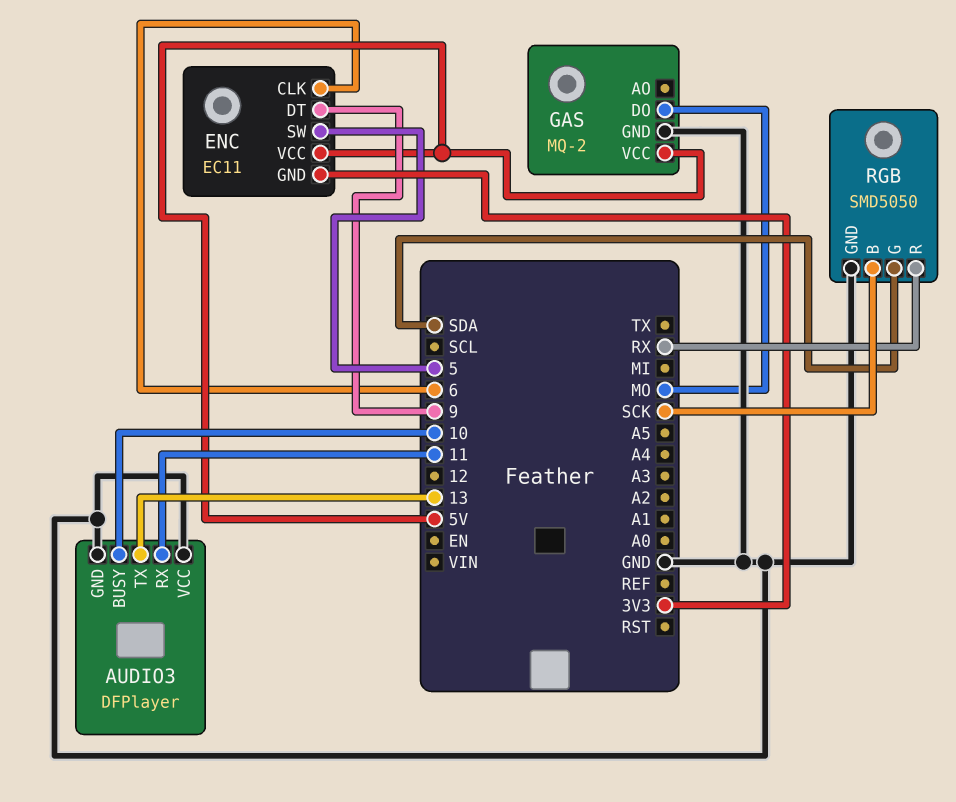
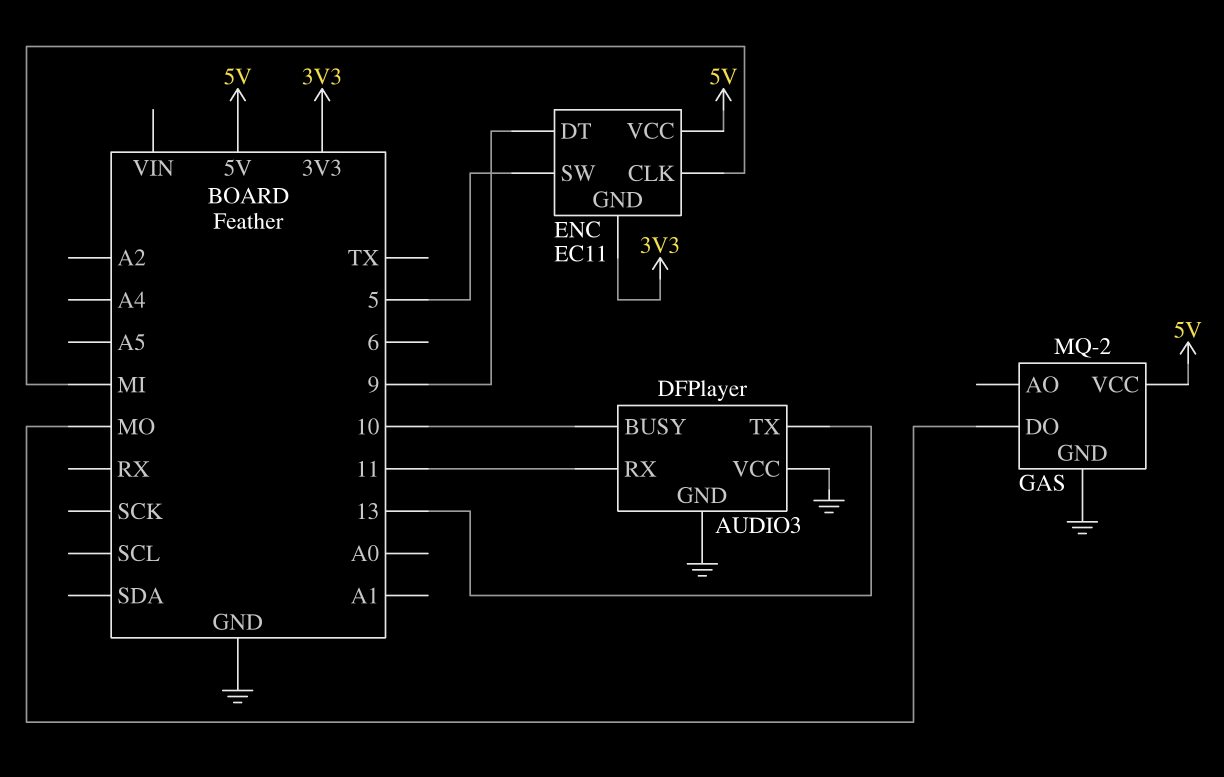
ENC pin CLK: 6 -> MI
RGB: SMD5050 -> none
RGB pin B: SCK -> none
RGB pin G: SDA -> none
RGB pin GND: GND -> none
RGB pin R: RX -> none

